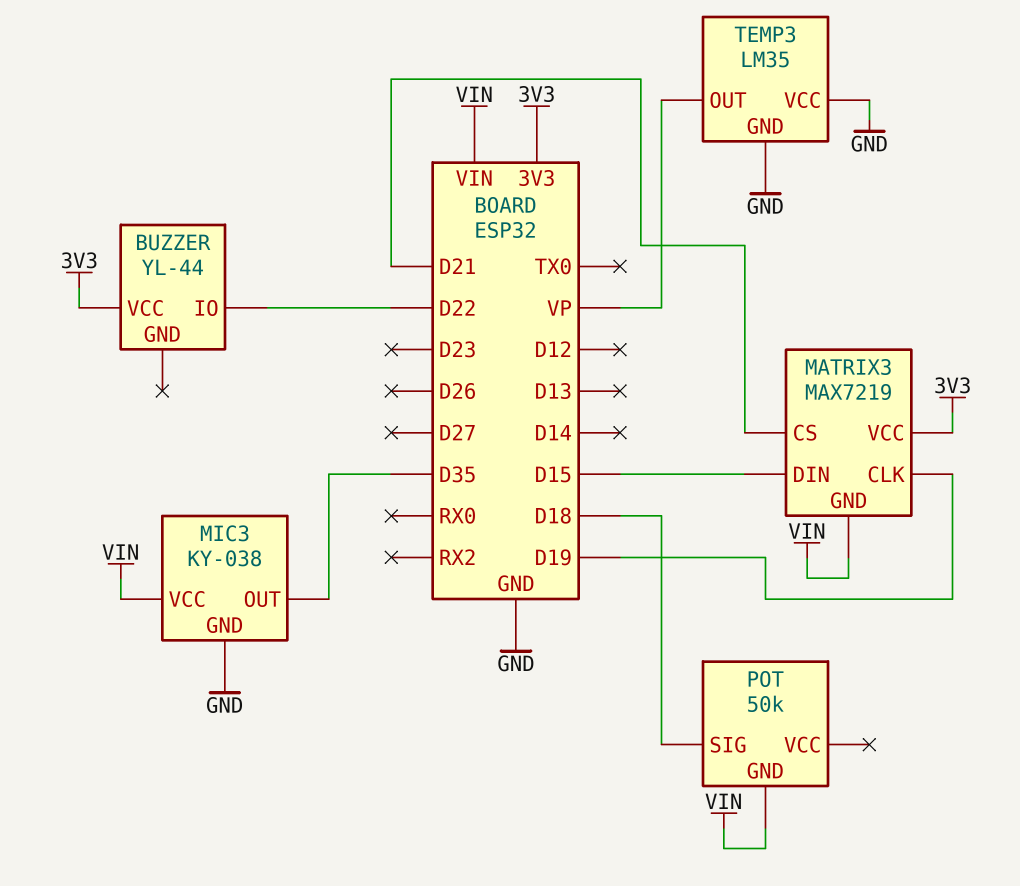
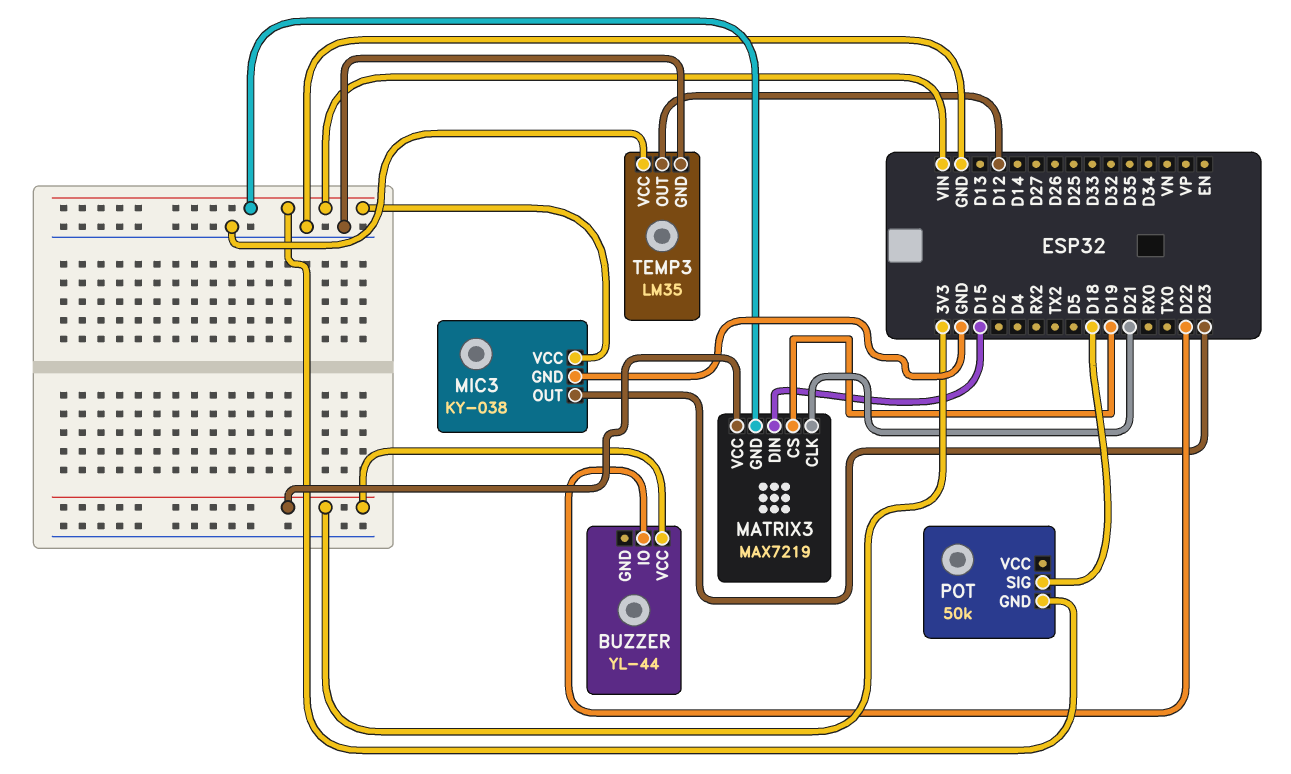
MATRIX3 pin CLK: D19 -> D21
MATRIX3 pin CS: D21 -> D19
MIC3 pin OUT: D35 -> D23
TEMP3 pin OUT: VP -> D12

